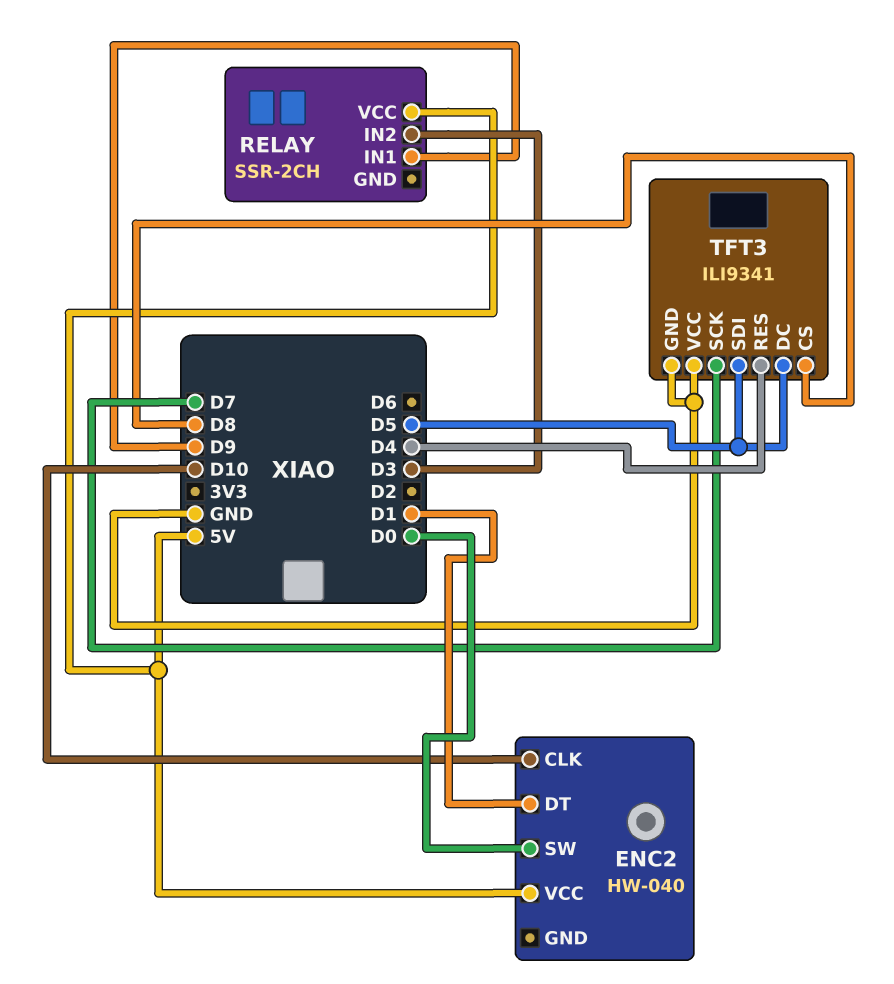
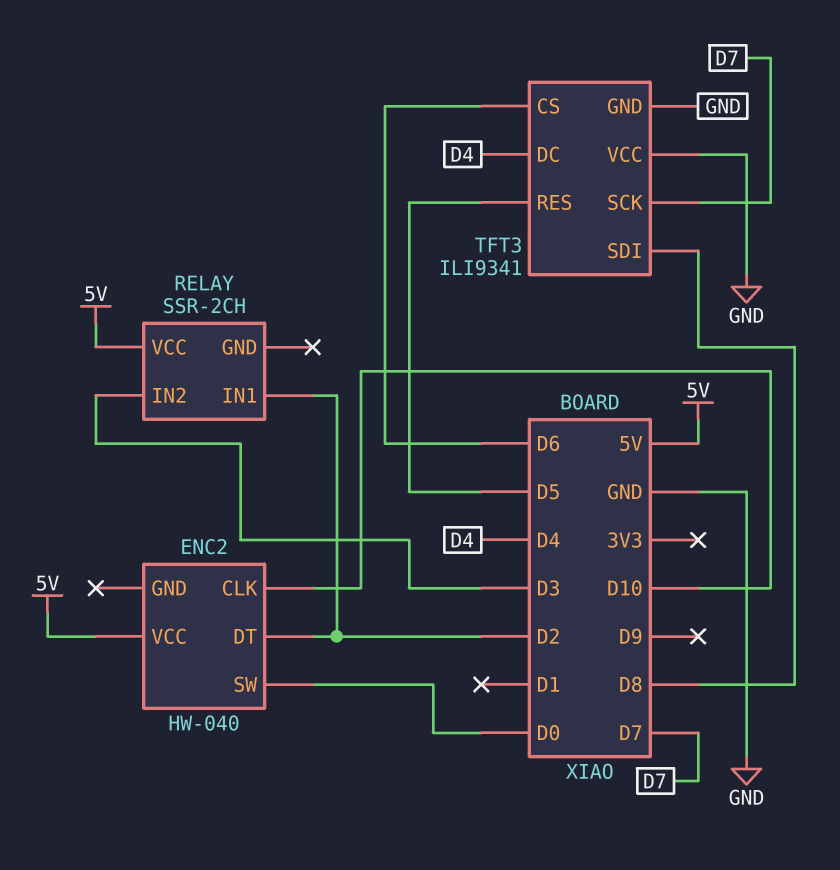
ENC2 pin DT: D1 -> D2
RELAY pin IN1: D9 -> D2
TFT3 pin CS: D8 -> D6
TFT3 pin DC: D5 -> D4
TFT3 pin RES: D4 -> D5
TFT3 pin SDI: D5 -> D8

